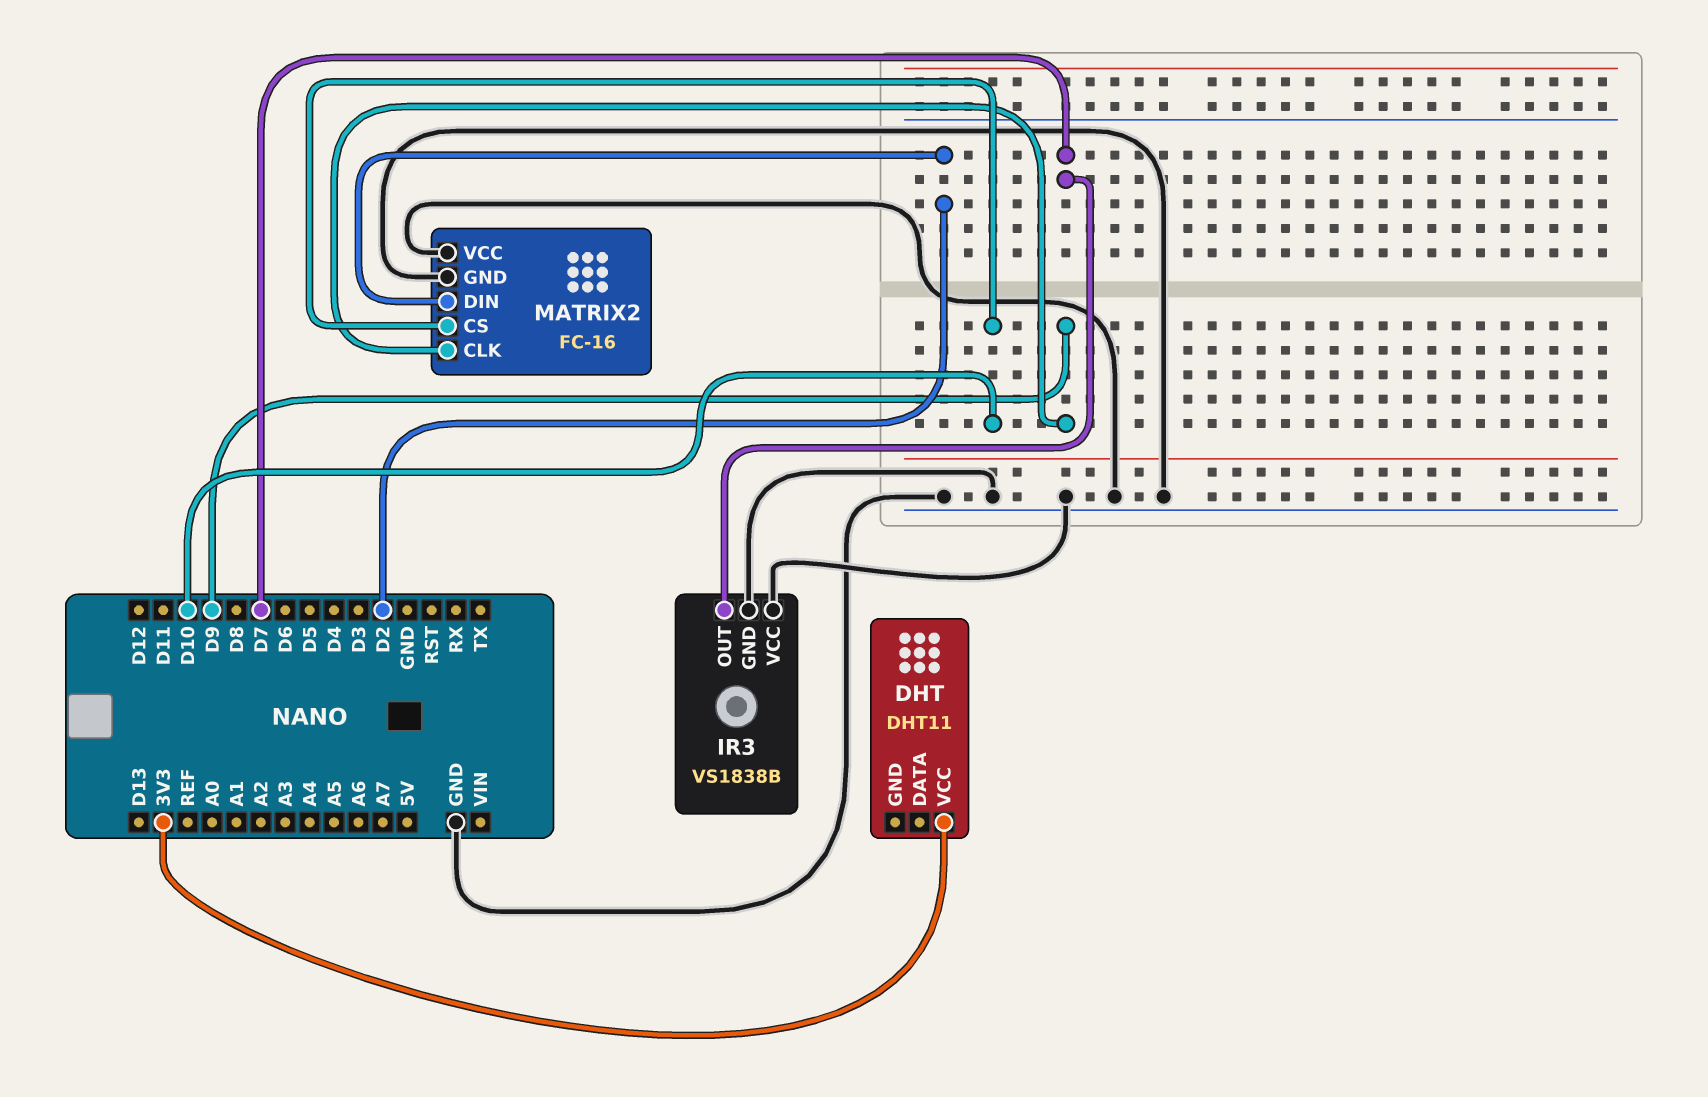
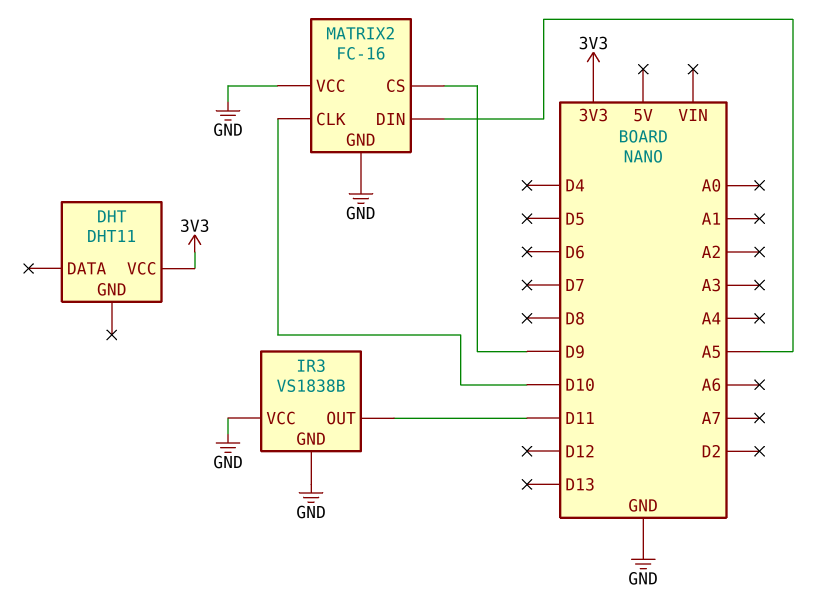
IR3 pin OUT: D7 -> D11
MATRIX2 pin CLK: D9 -> D10
MATRIX2 pin CS: D10 -> D9
MATRIX2 pin DIN: D2 -> A5

